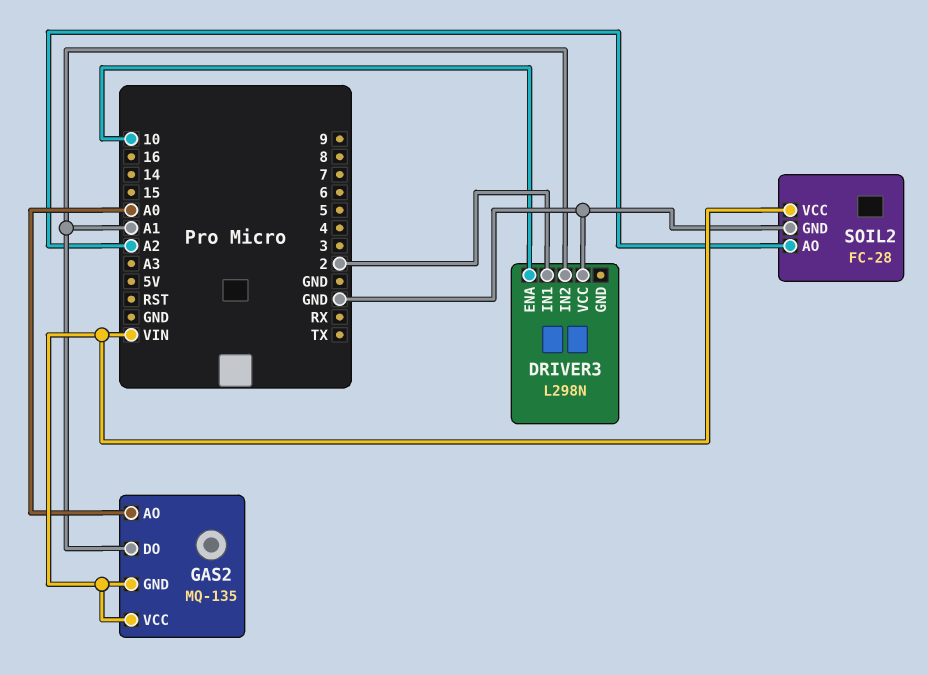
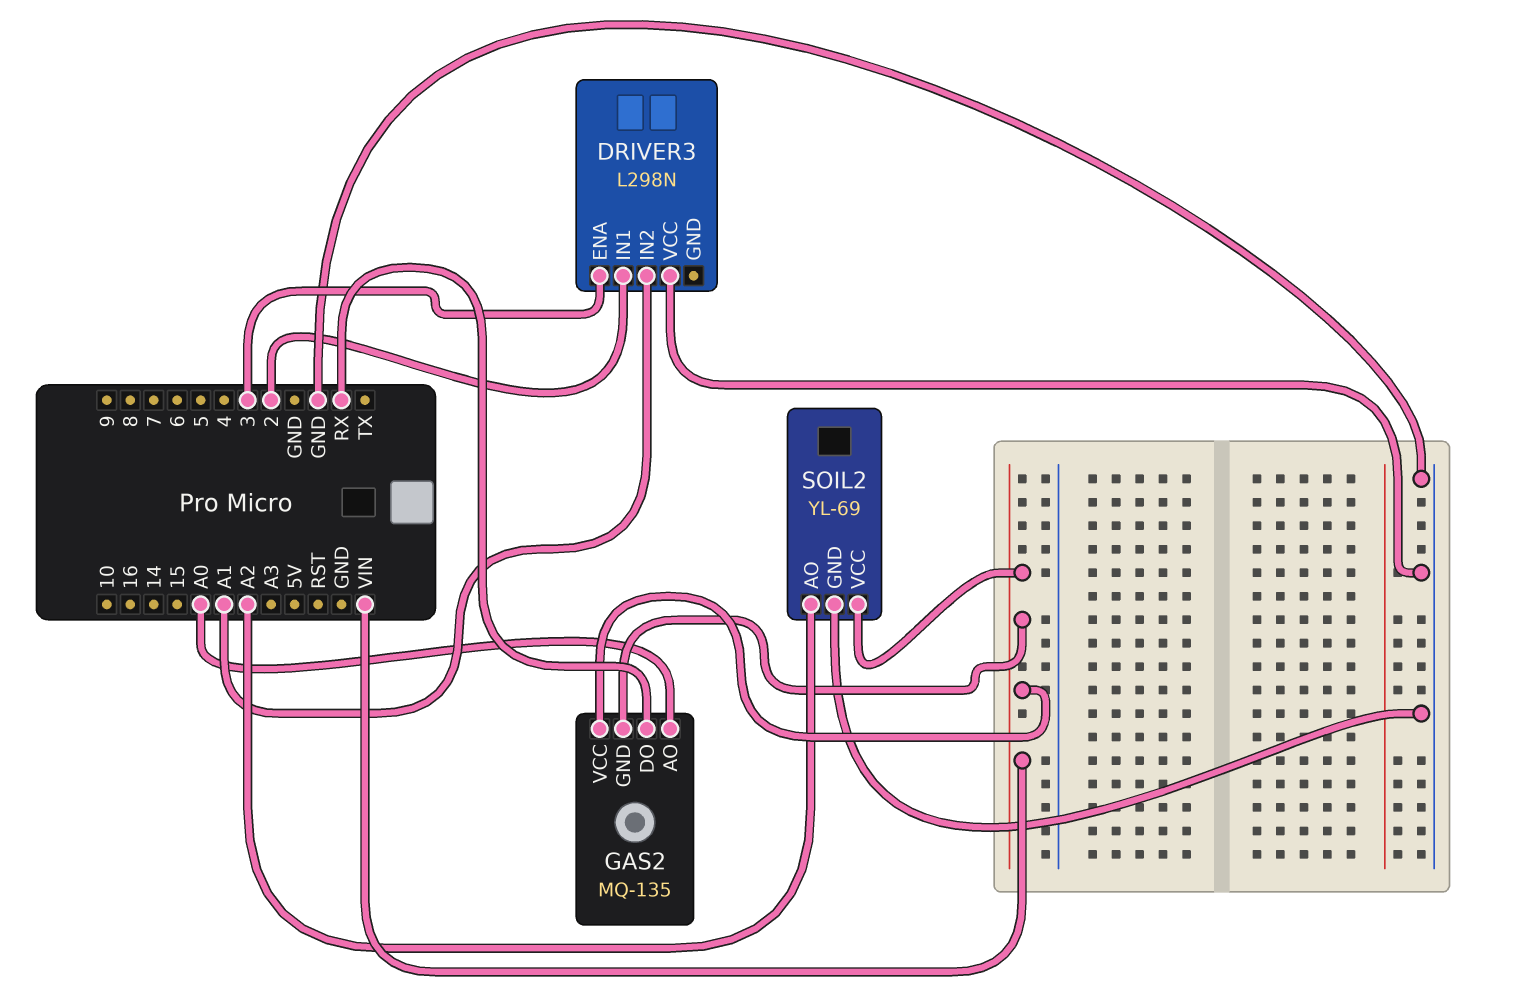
DRIVER3 pin ENA: 10 -> 3
GAS2 pin DO: A1 -> RX
SOIL2: FC-28 -> YL-69

